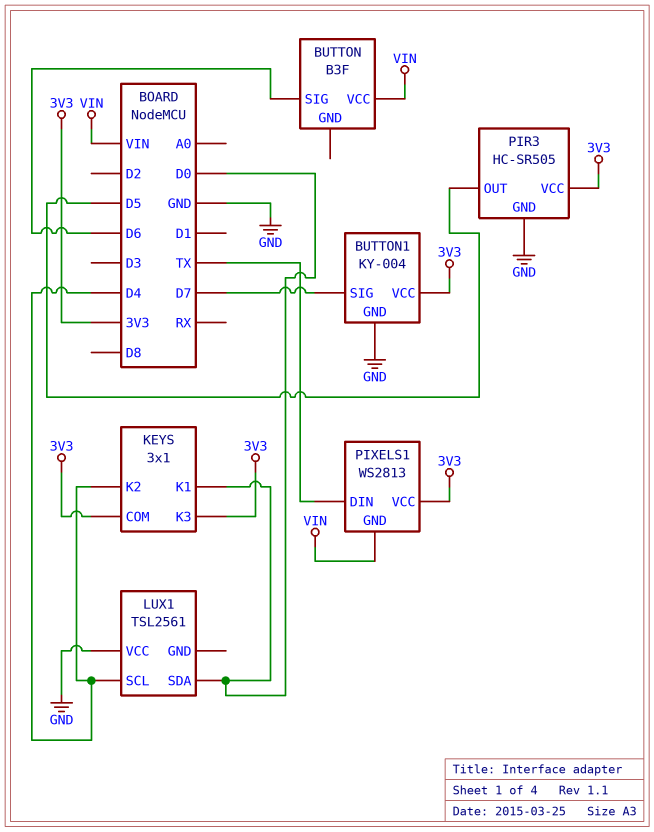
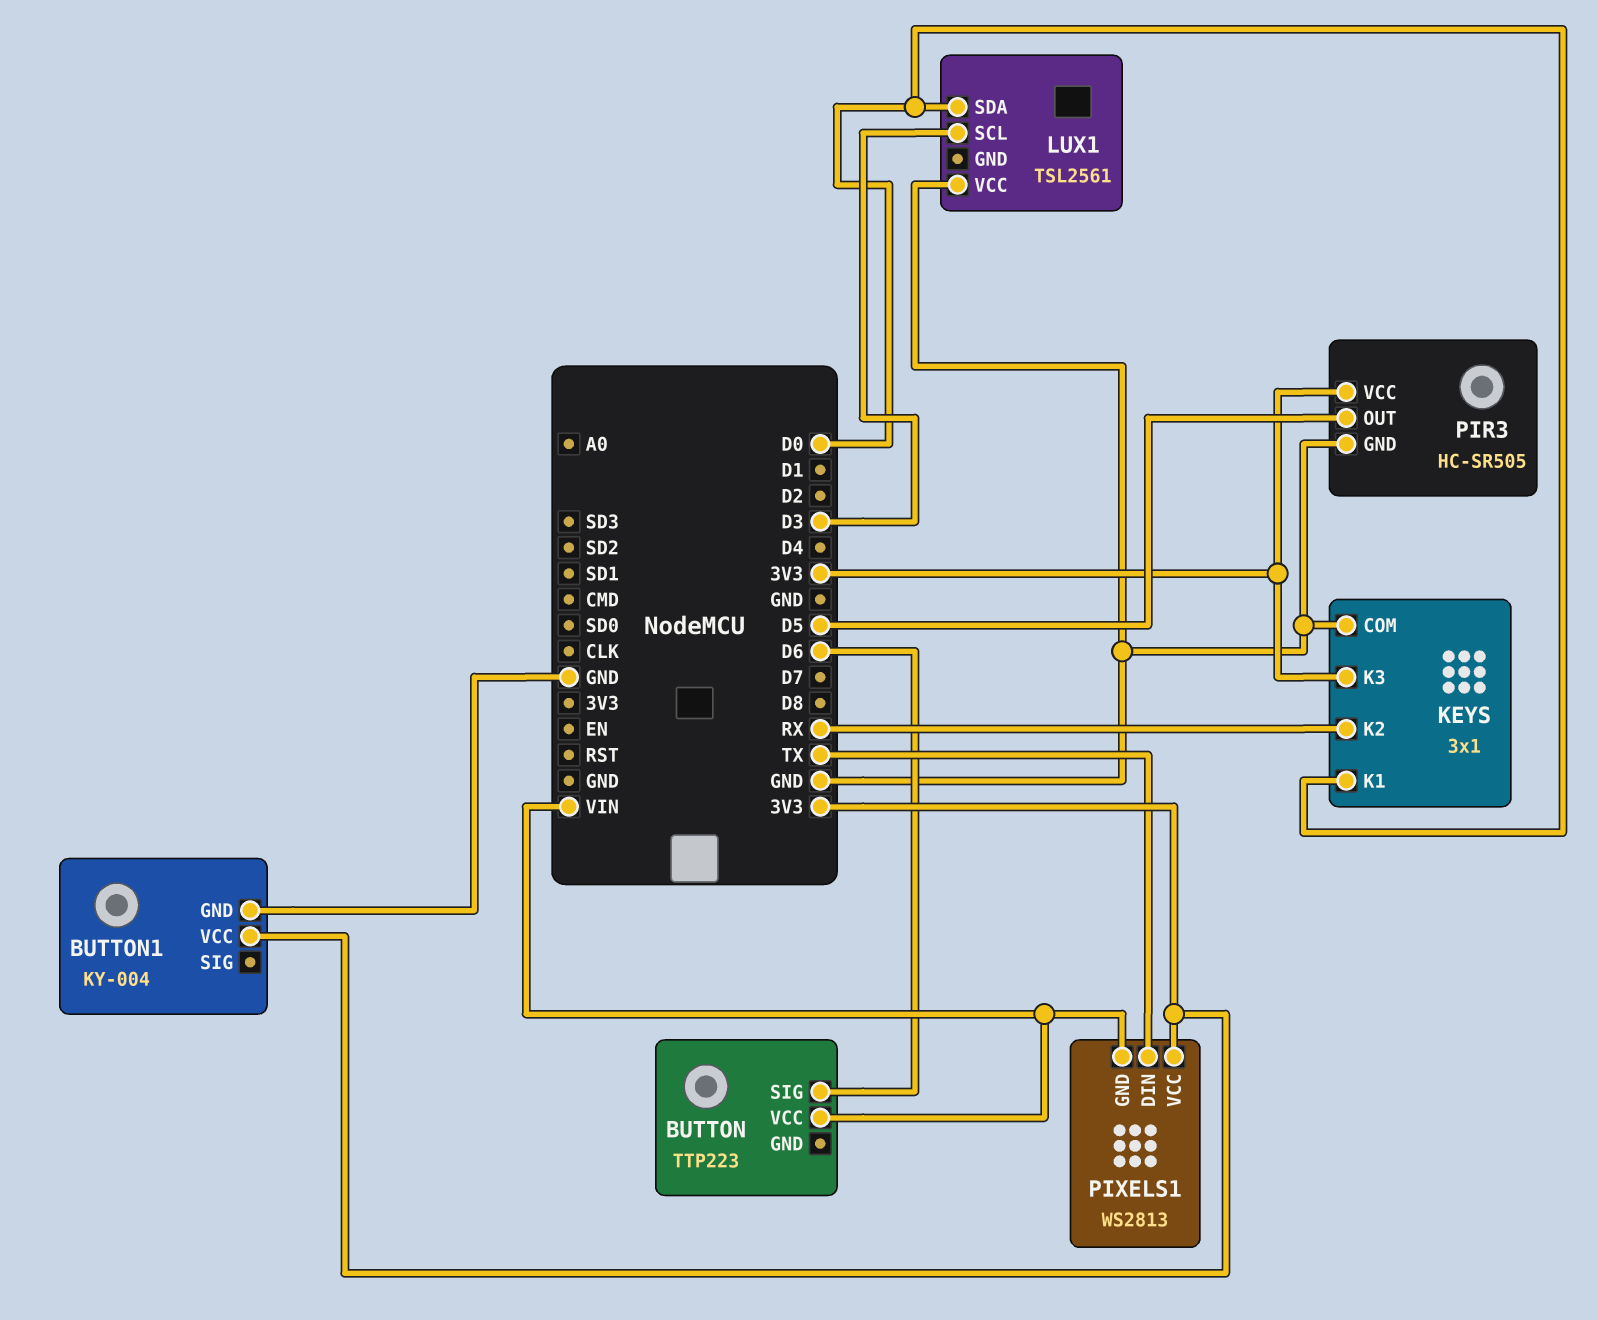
BUTTON: B3F -> TTP223
BUTTON1 pin SIG: D7 -> none
KEYS pin COM: 3V3 -> GND
KEYS pin K2: D4 -> RX
LUX1 pin SCL: D4 -> D3

